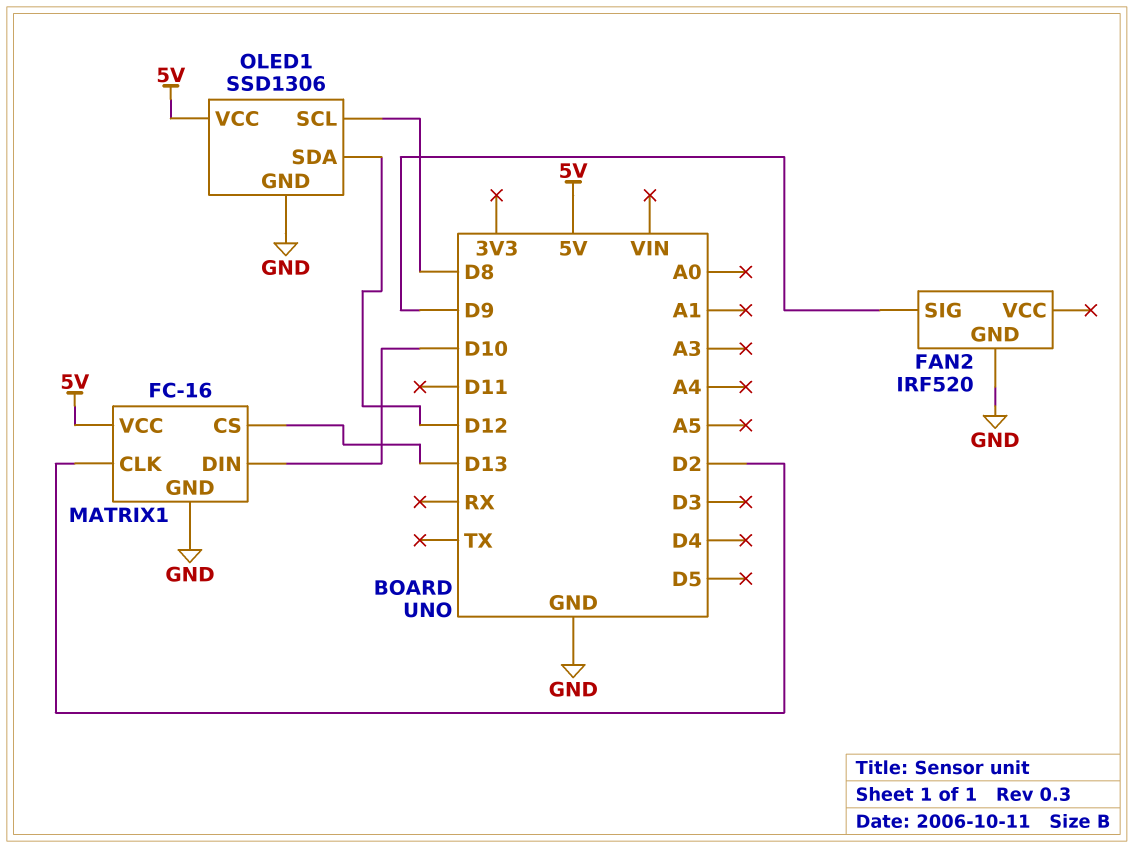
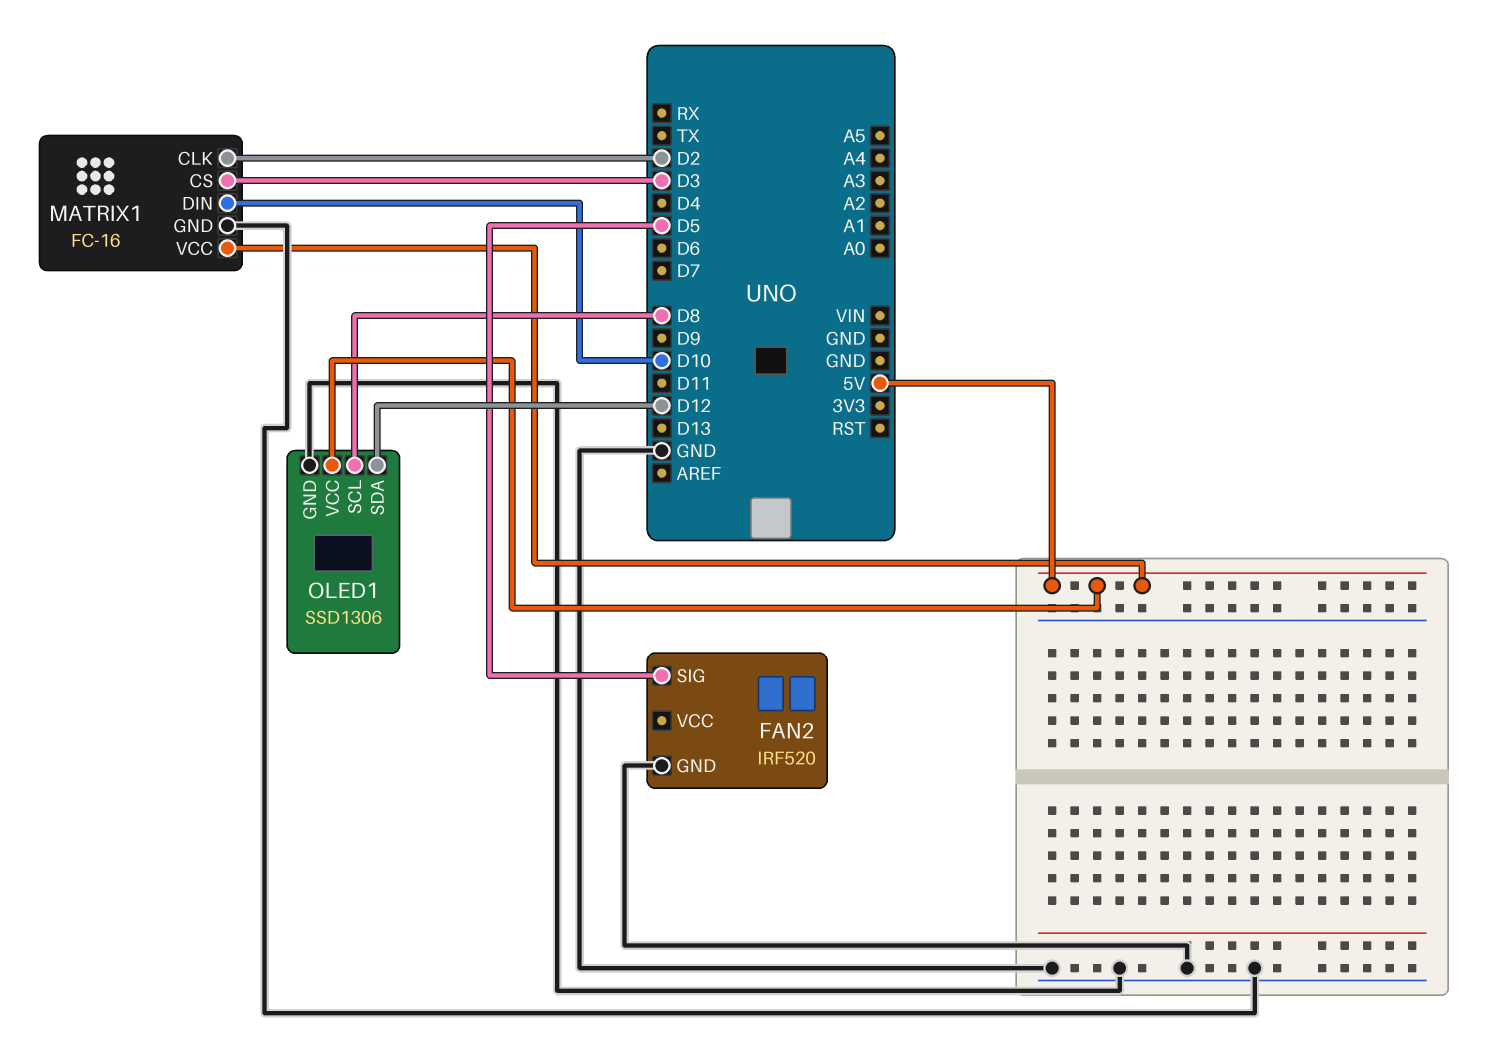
FAN2 pin SIG: D9 -> D5
MATRIX1 pin CS: D13 -> D3

